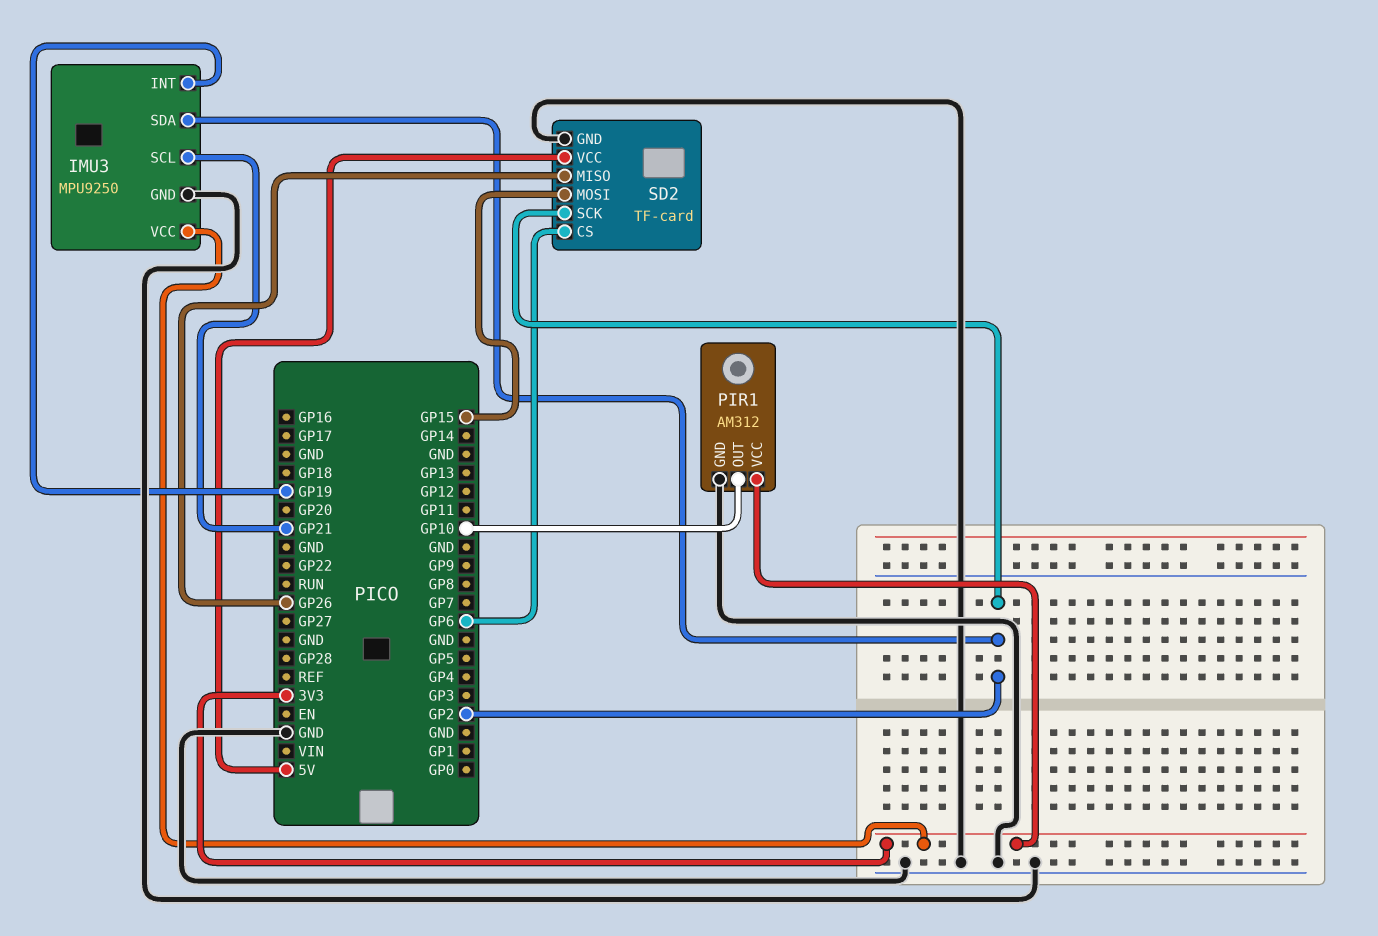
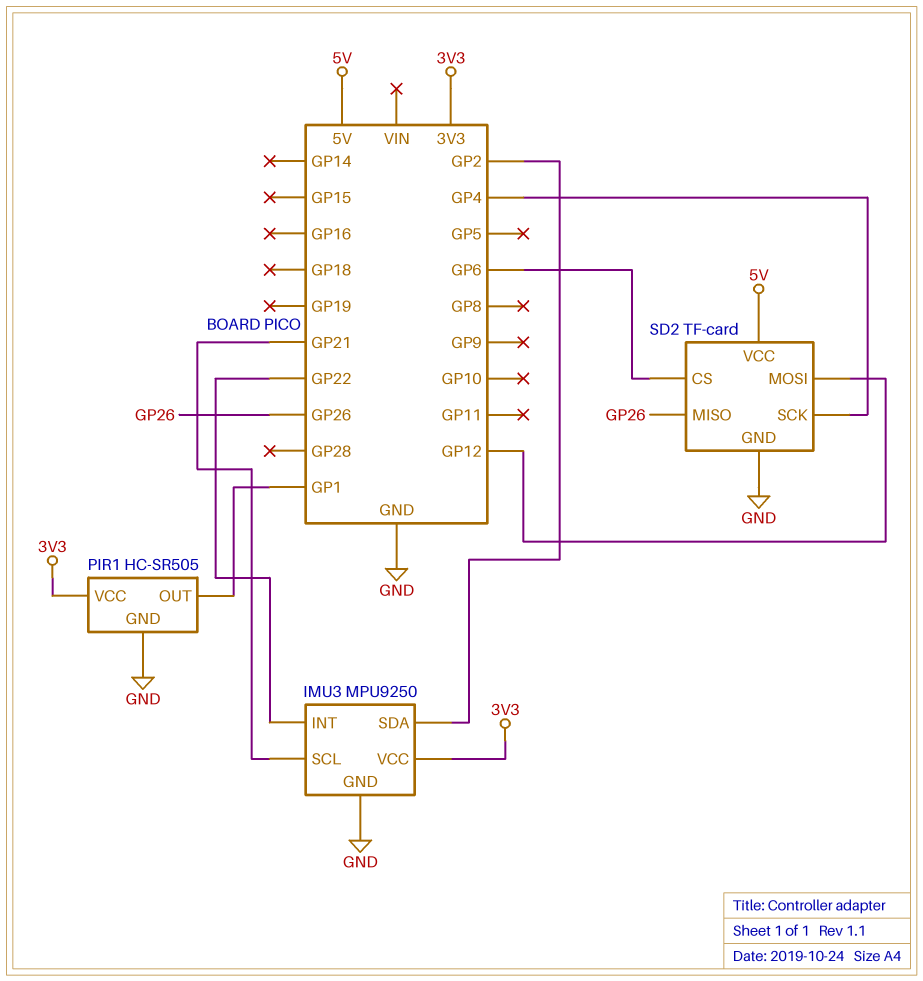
IMU3 pin INT: GP19 -> GP22
PIR1: AM312 -> HC-SR505
PIR1 pin OUT: GP10 -> GP1
SD2 pin MOSI: GP15 -> GP12
SD2 pin SCK: GP2 -> GP4

